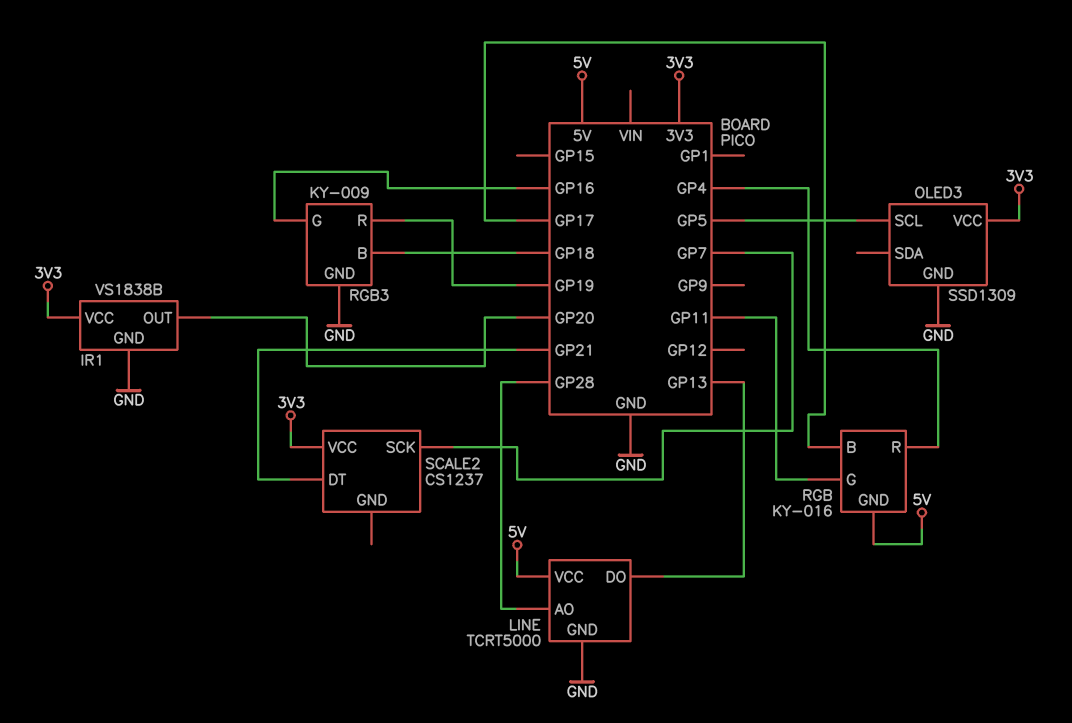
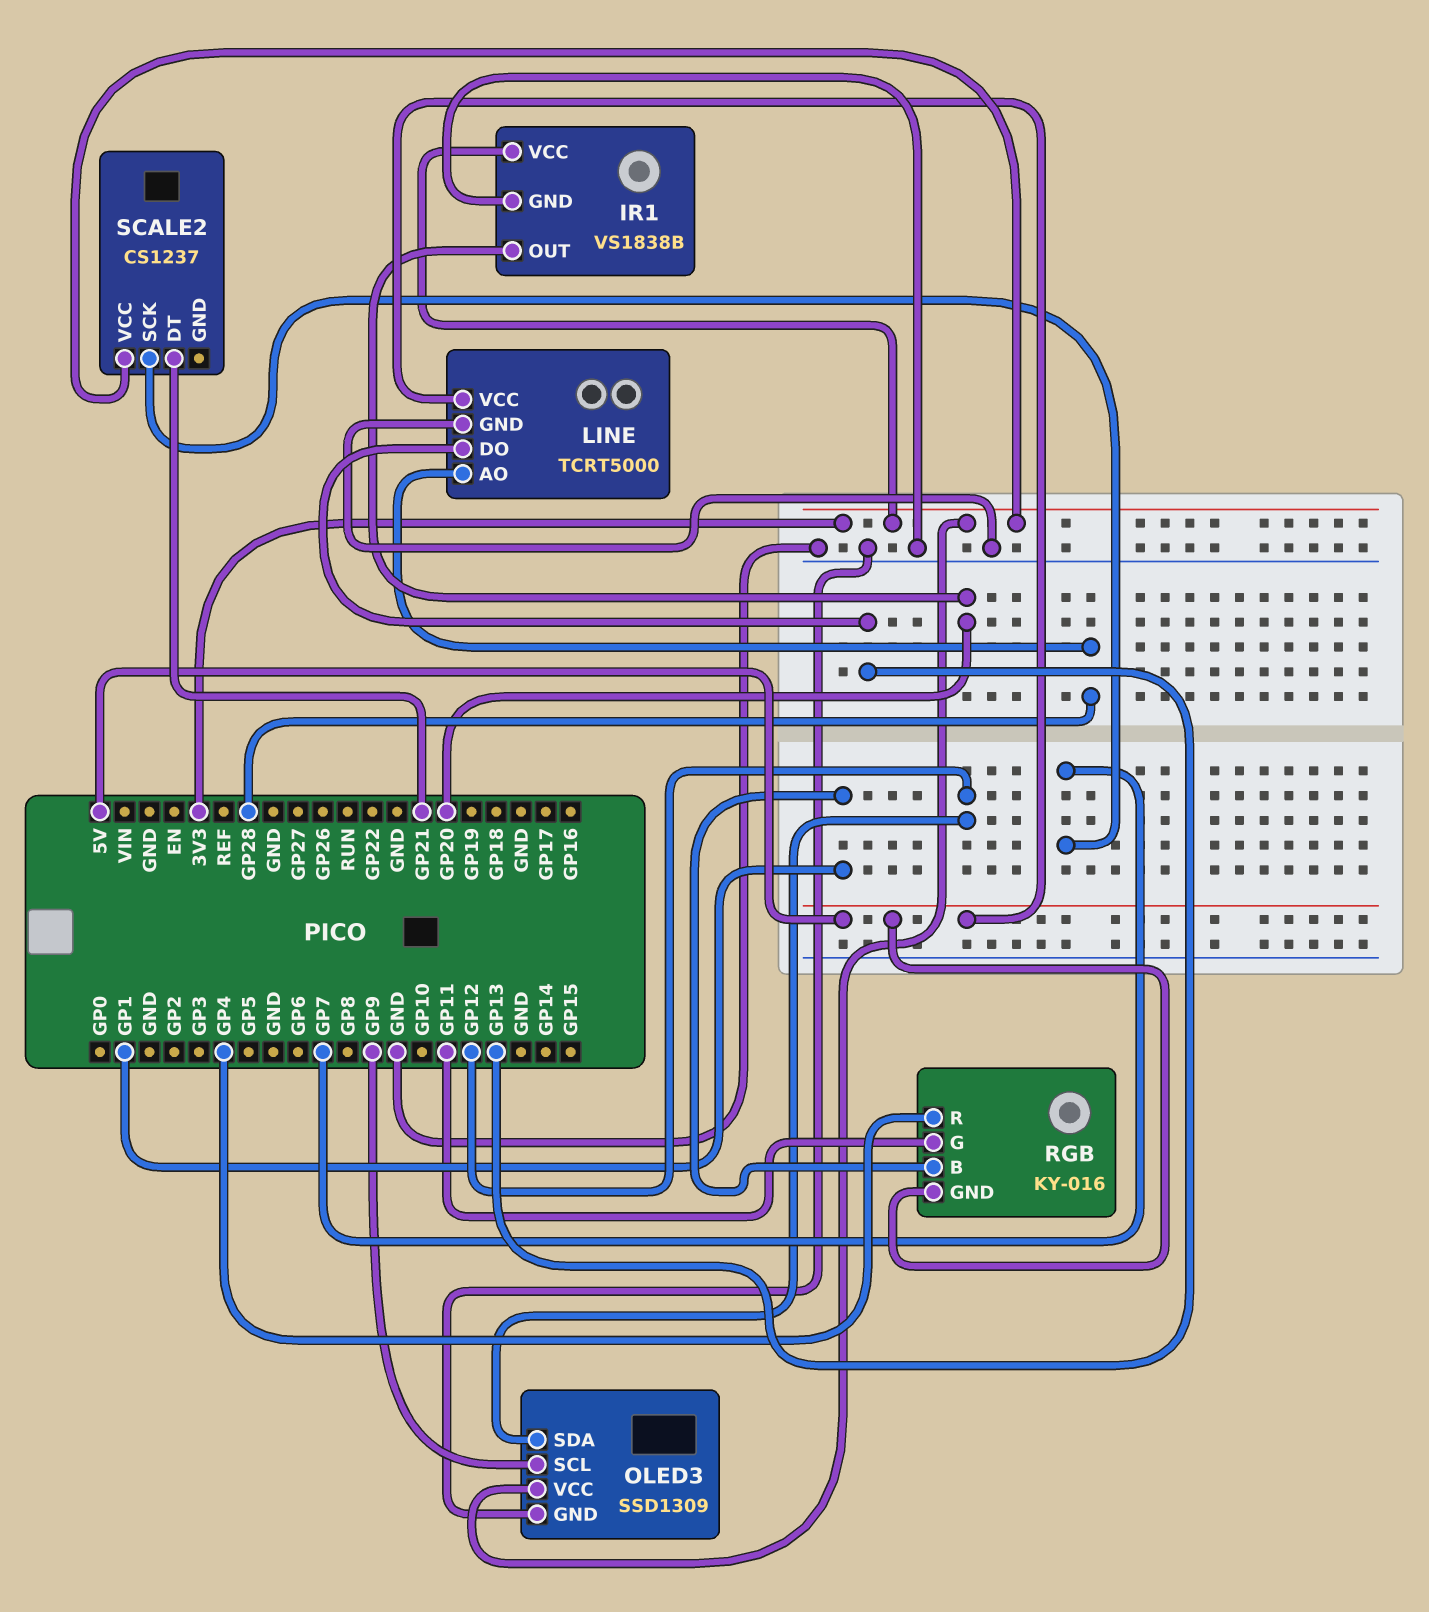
OLED3 pin SCL: GP5 -> GP9
OLED3 pin SDA: none -> GP12
RGB pin B: GP17 -> GP1
RGB3: KY-009 -> none
RGB3 pin B: GP18 -> none
RGB3 pin G: GP16 -> none
RGB3 pin GND: GND -> none
RGB3 pin R: GP19 -> none

